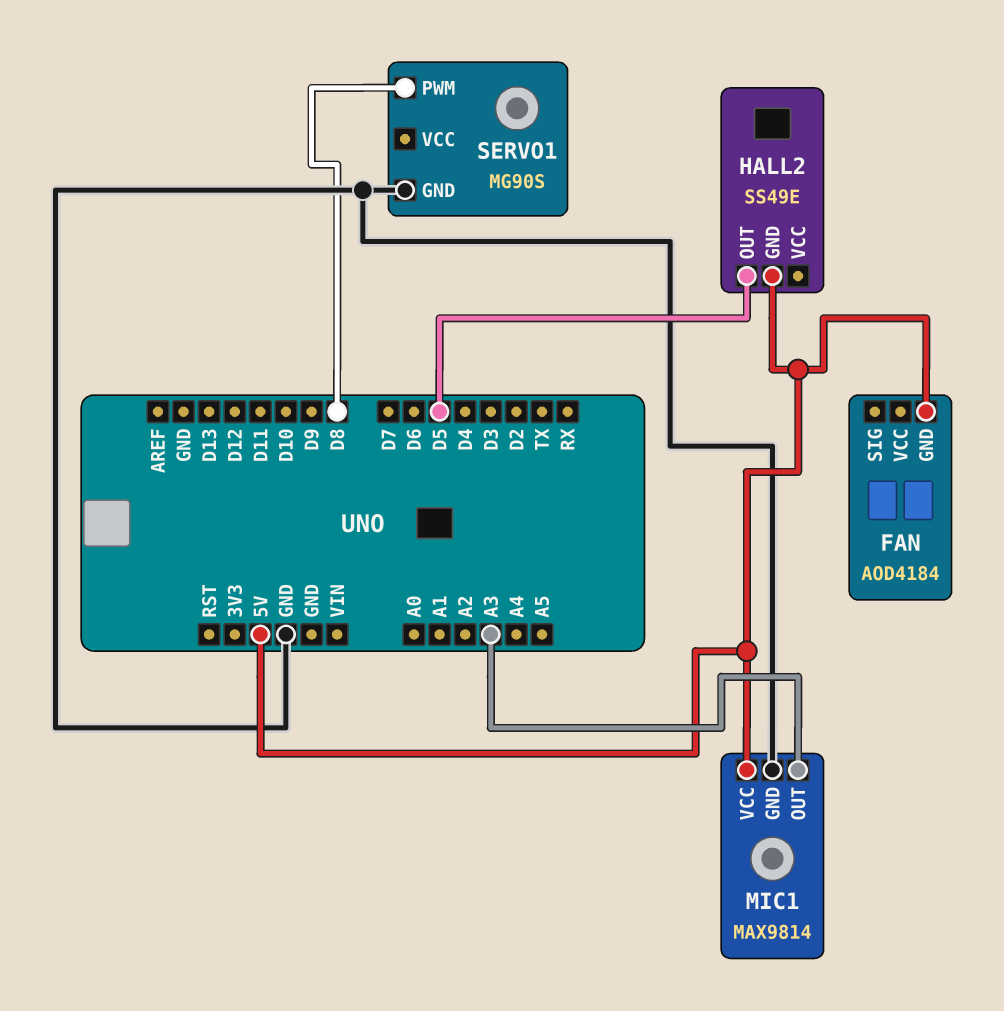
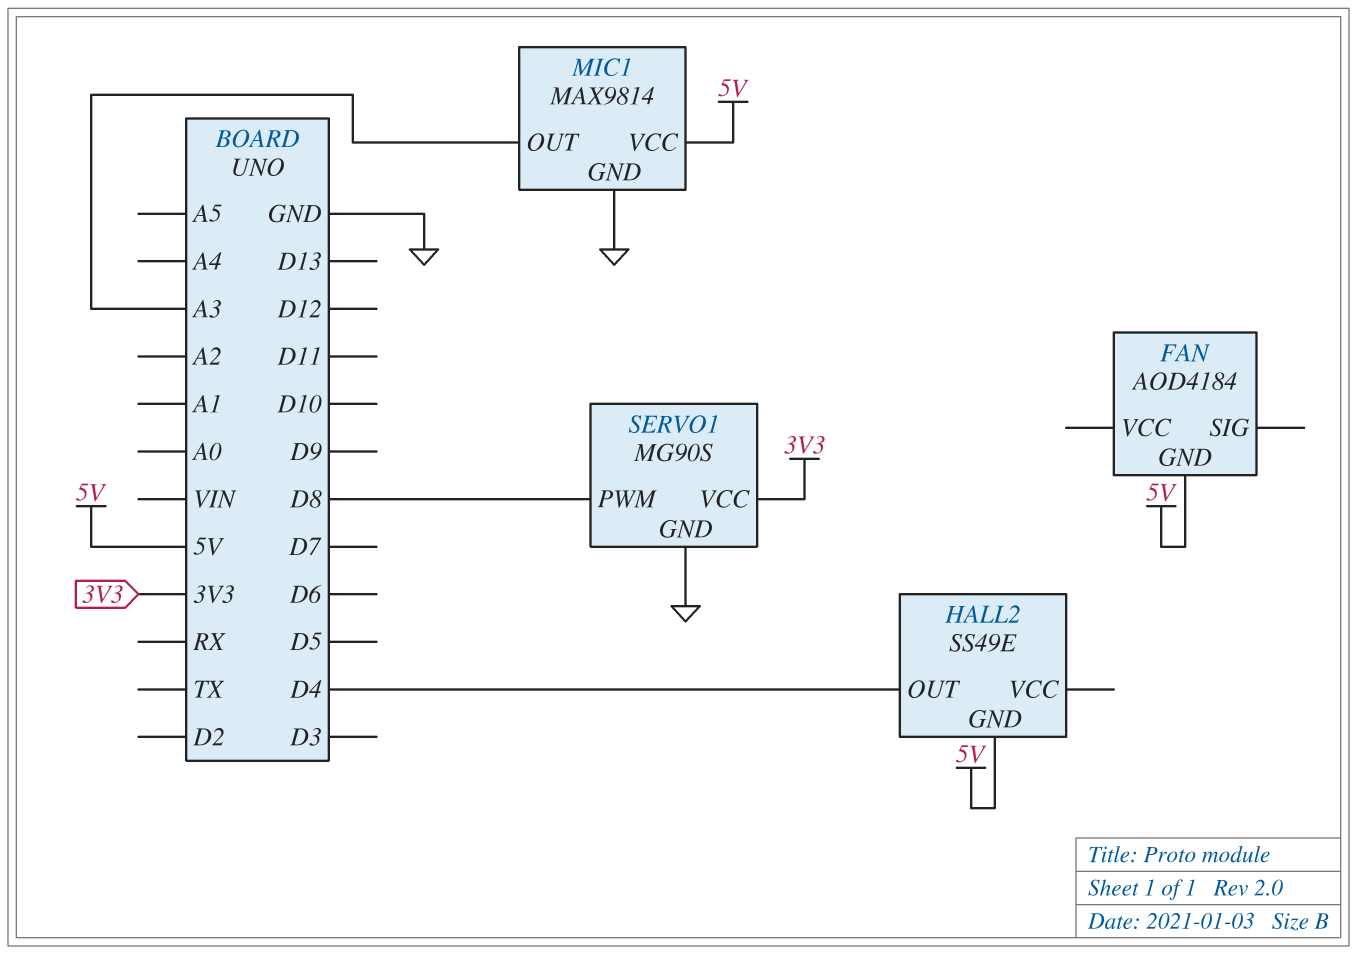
HALL2 pin OUT: D5 -> D4
SERVO1 pin VCC: none -> 3V3

